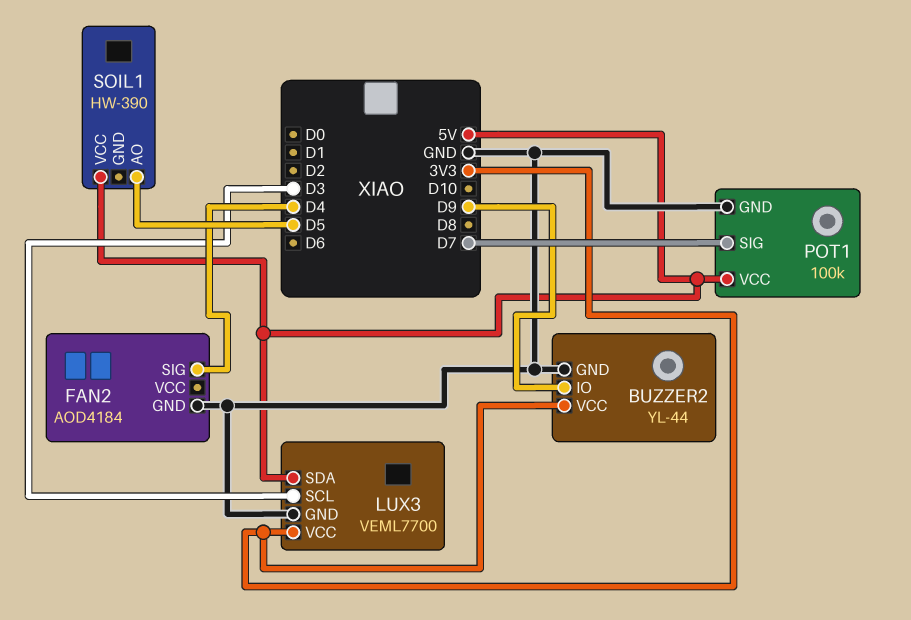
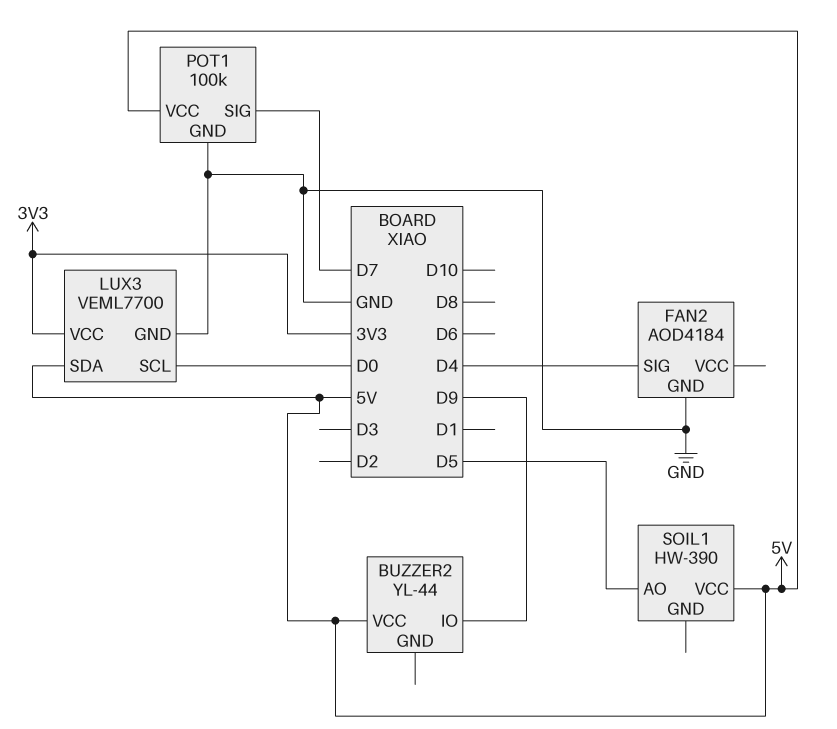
BUZZER2 pin GND: GND -> none
BUZZER2 pin VCC: 3V3 -> 5V
LUX3 pin SCL: D3 -> D0

